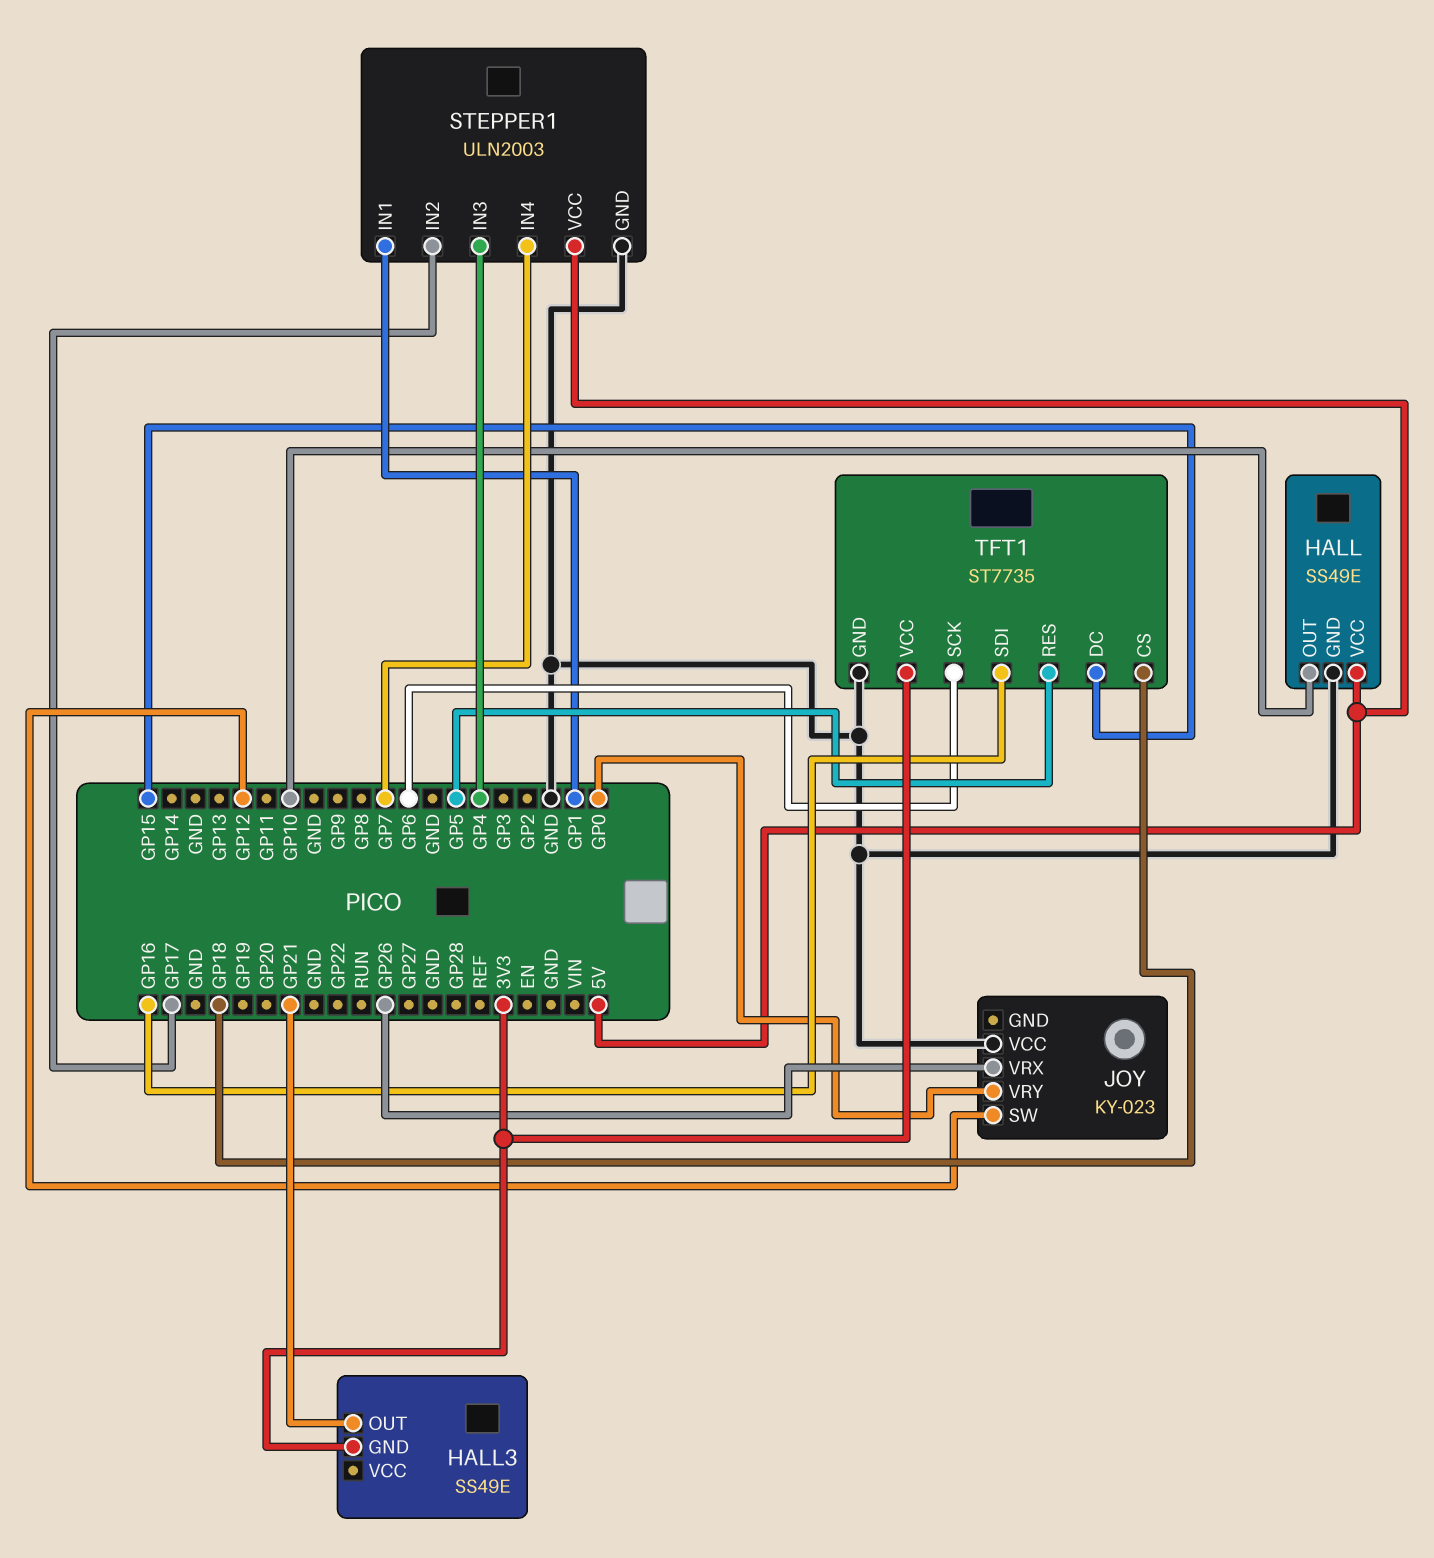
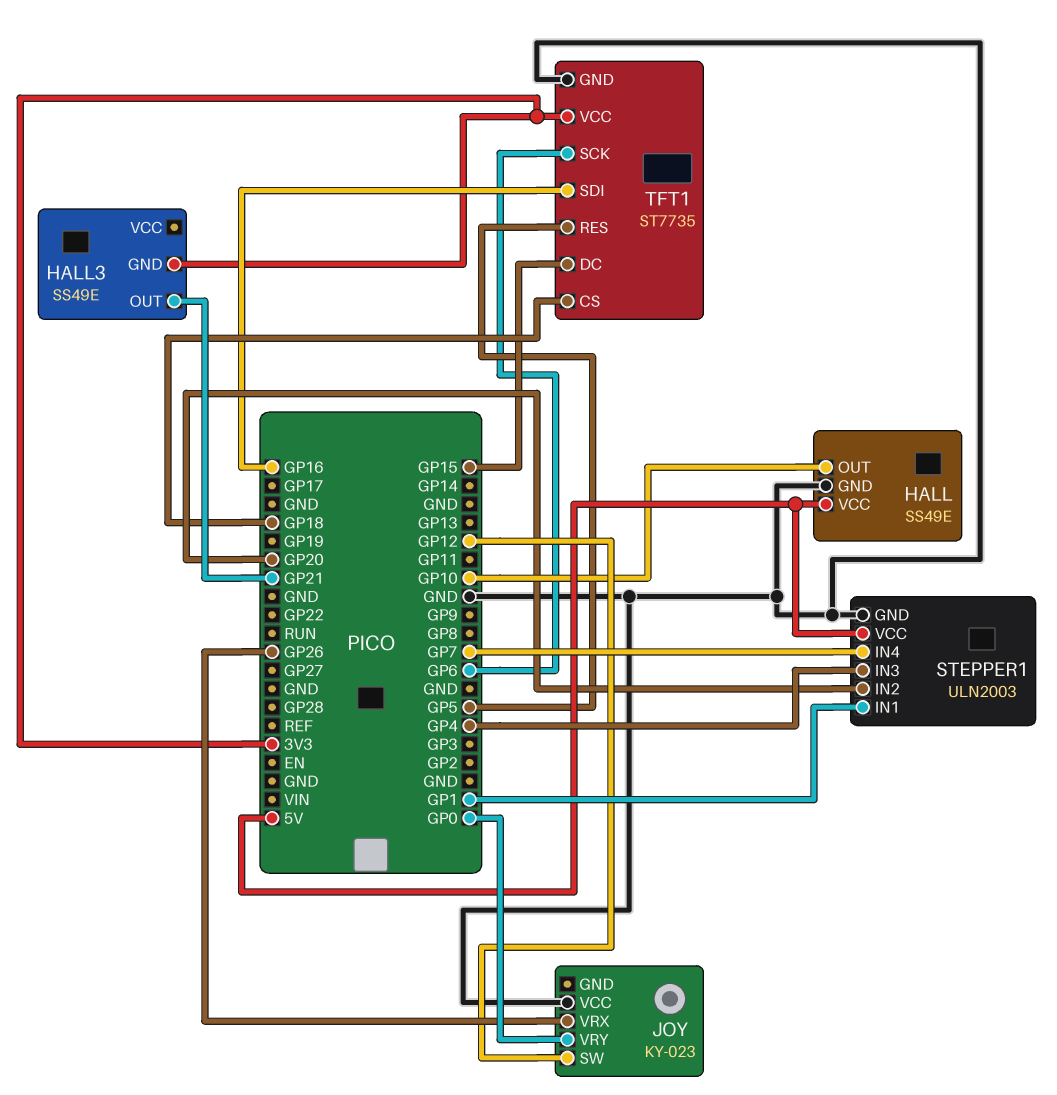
STEPPER1 pin IN2: GP17 -> GP20

